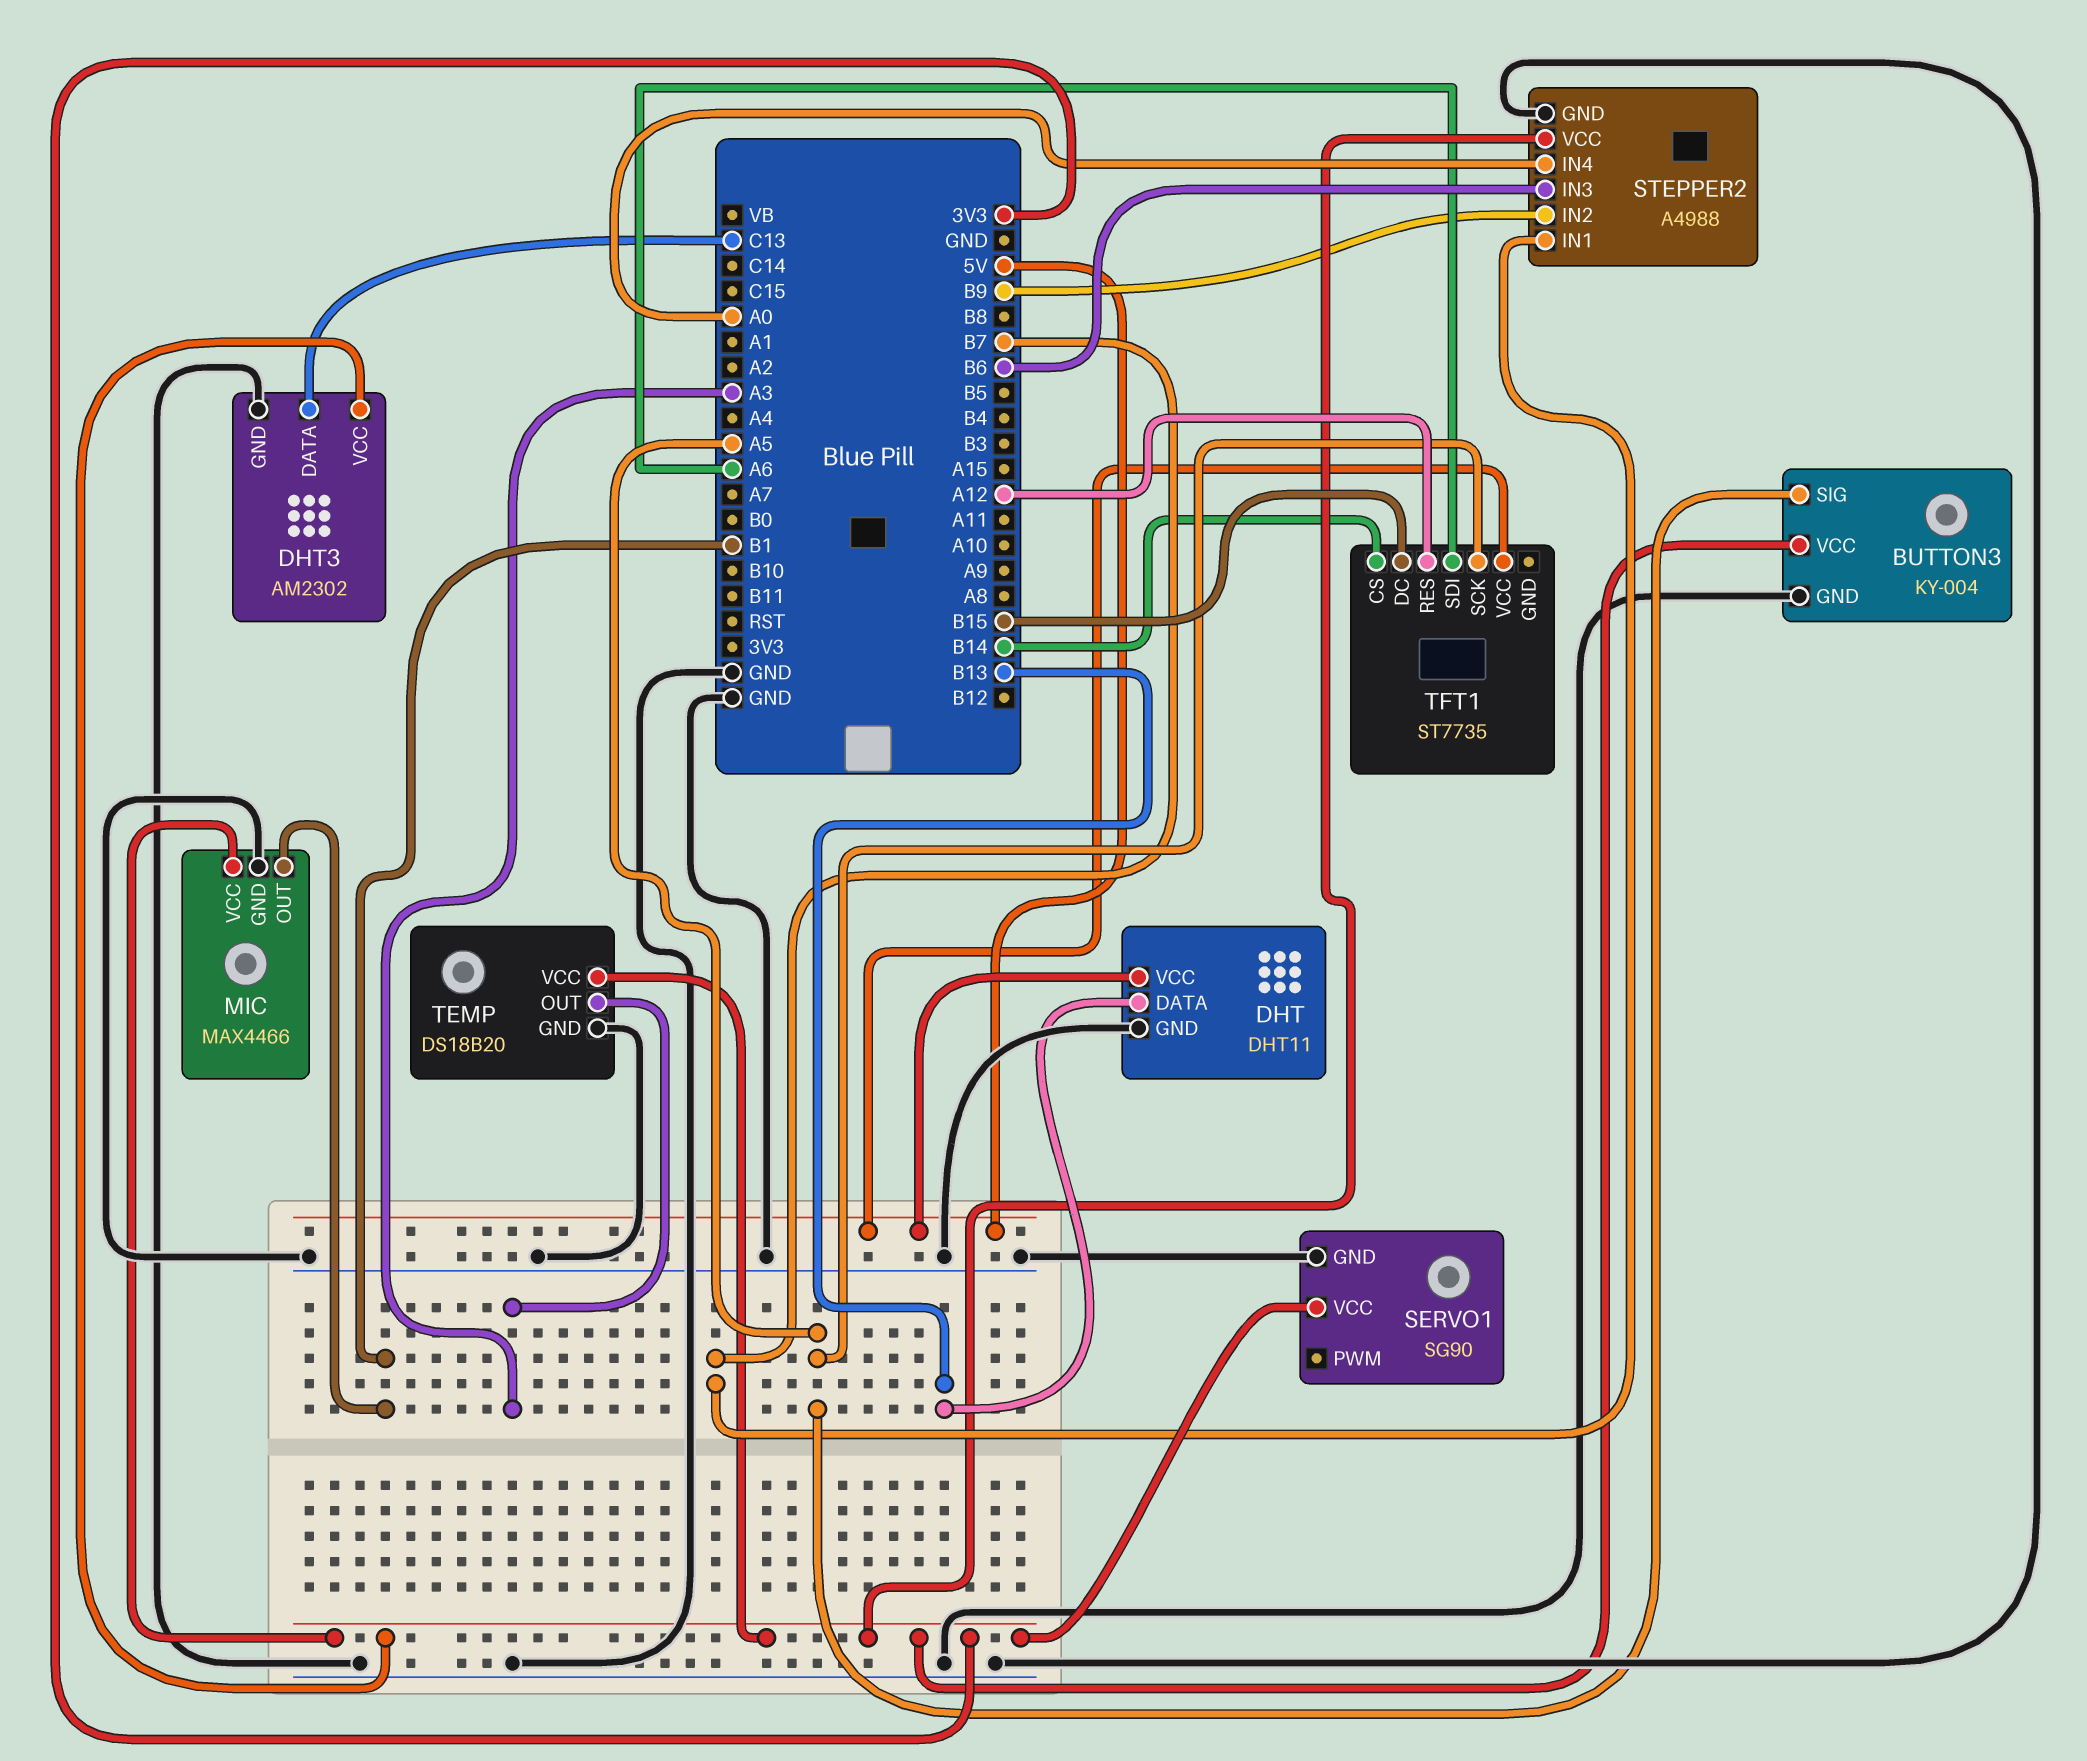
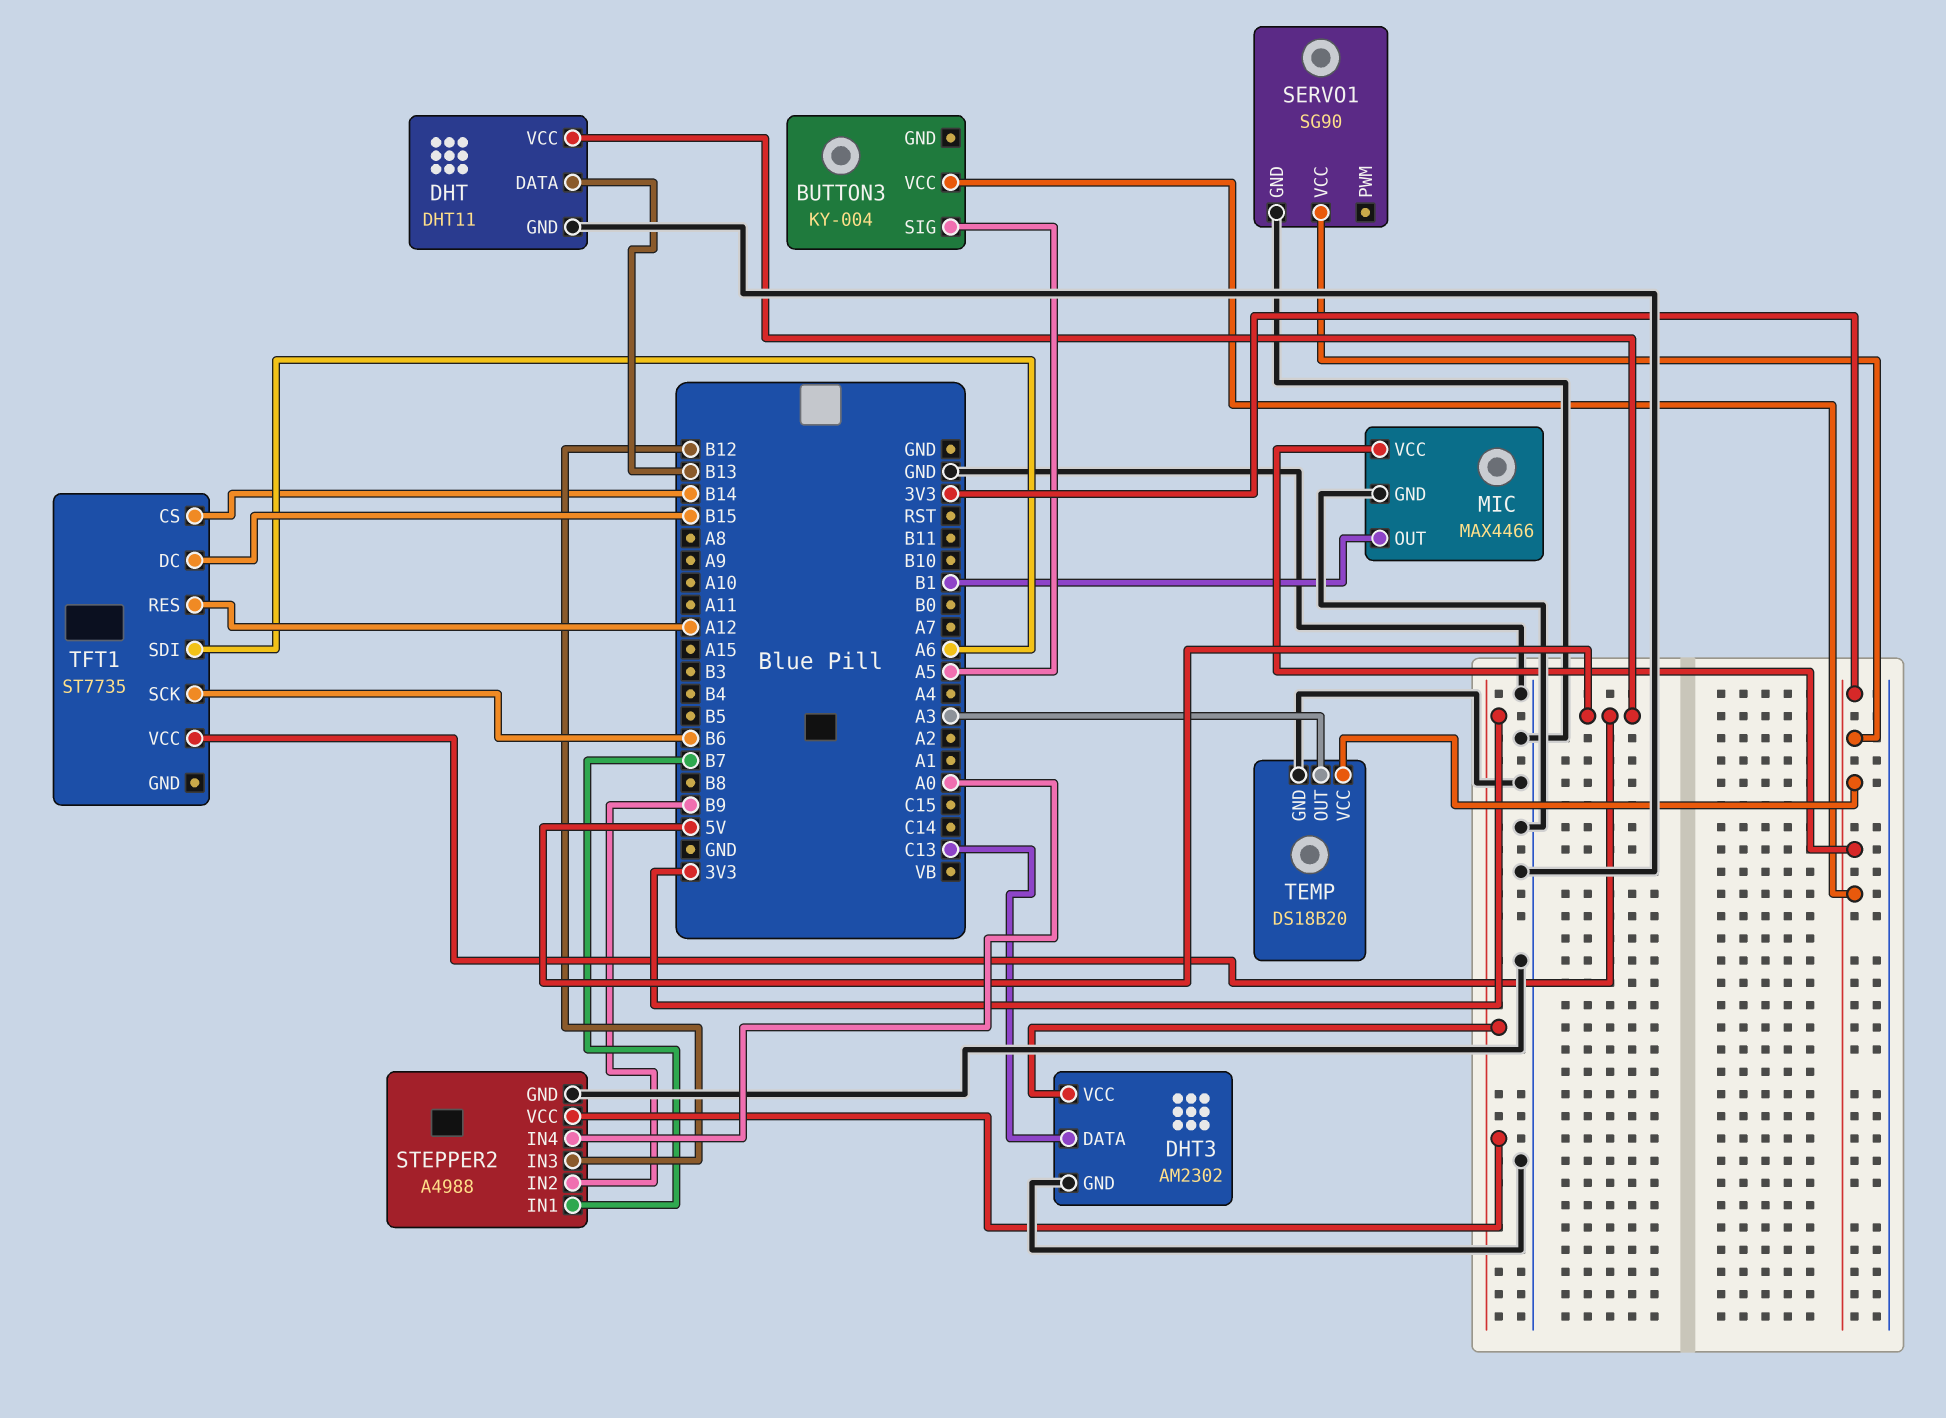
BUTTON3 pin GND: GND -> none
STEPPER2 pin IN3: B6 -> B12
TFT1 pin SCK: A5 -> B6

